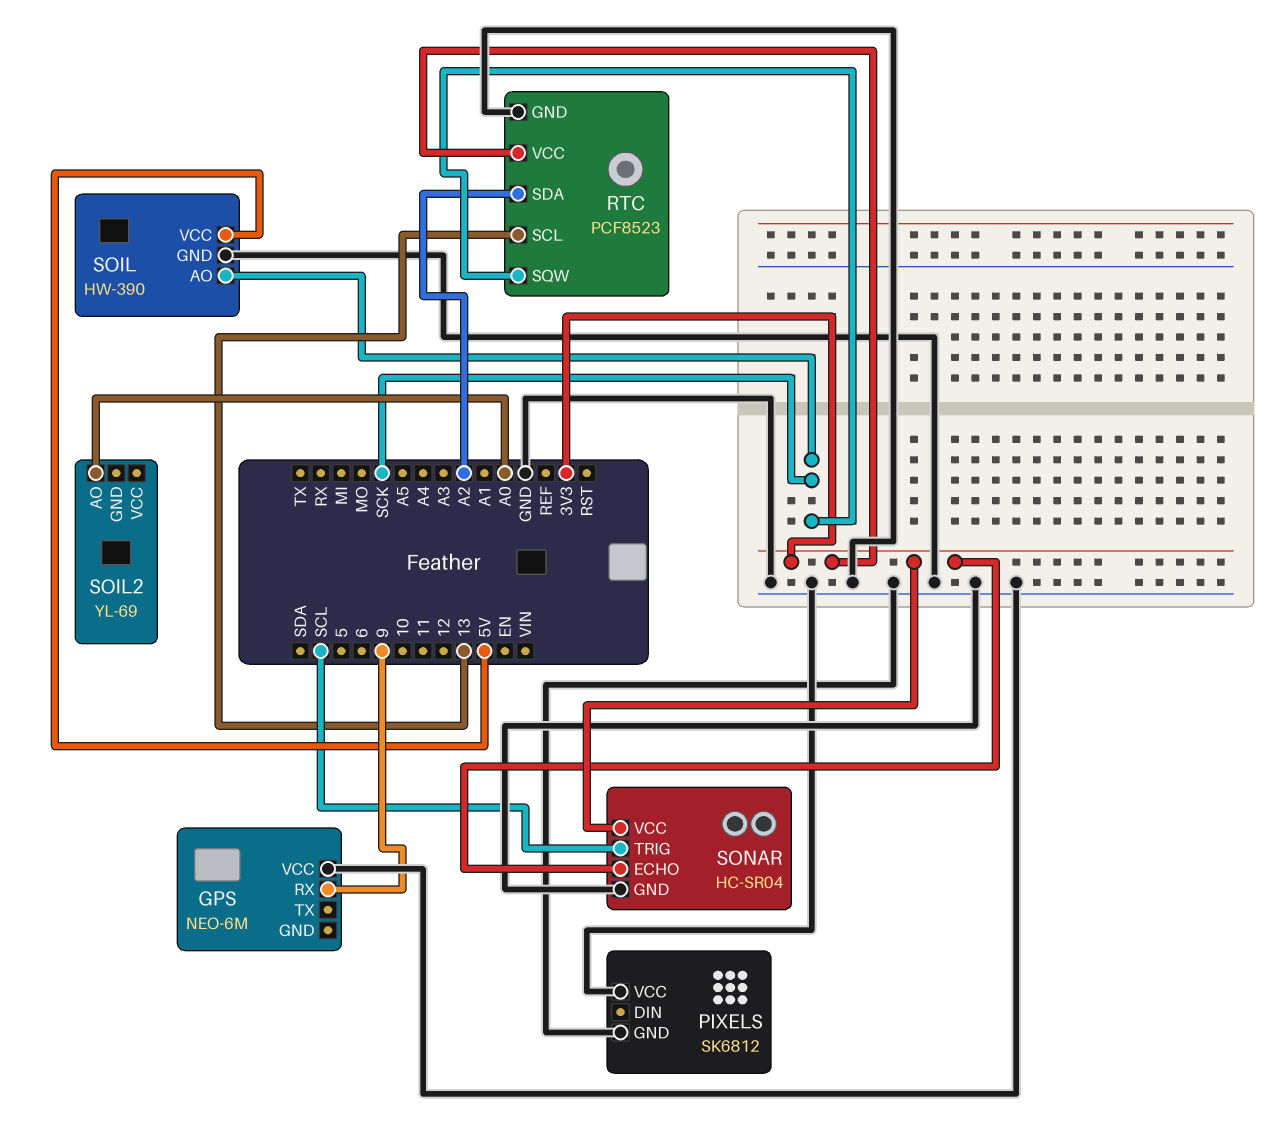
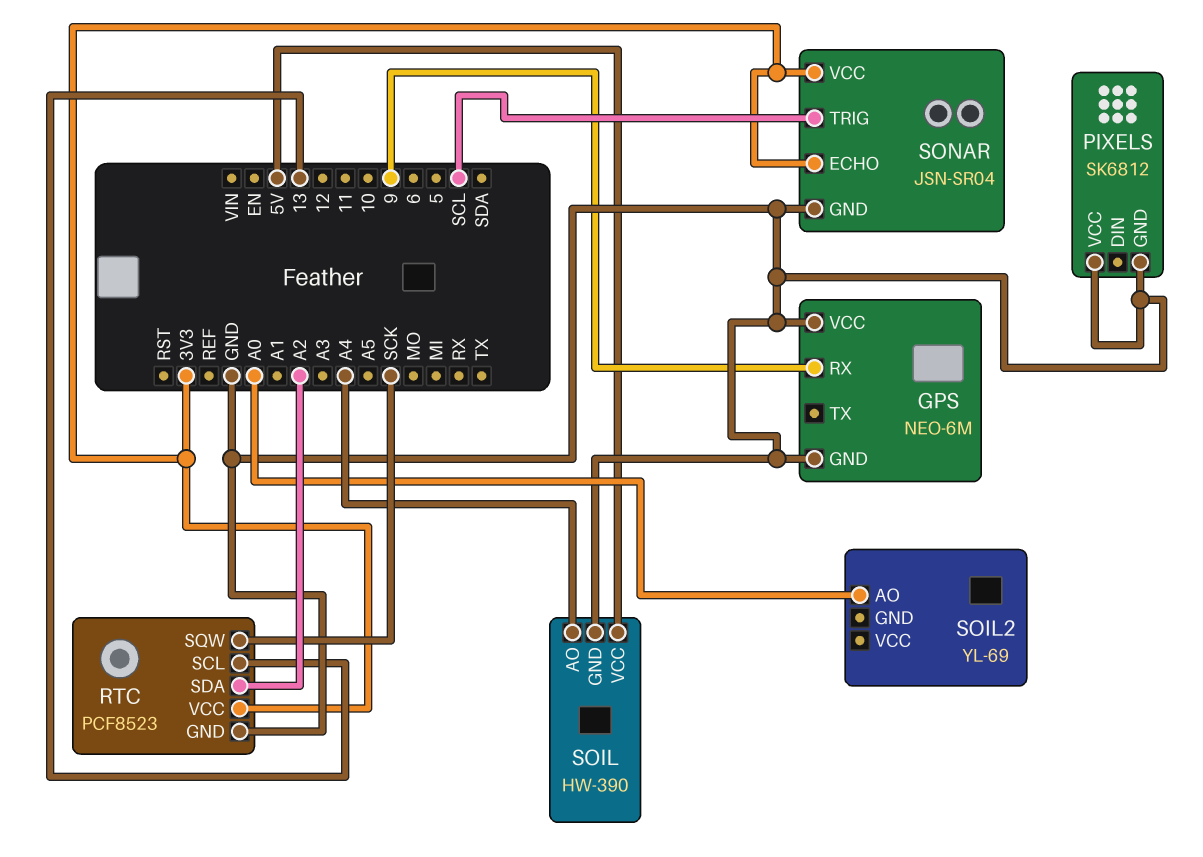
GPS pin GND: none -> GND
SOIL pin AO: SCK -> A4
SONAR: HC-SR04 -> JSN-SR04

